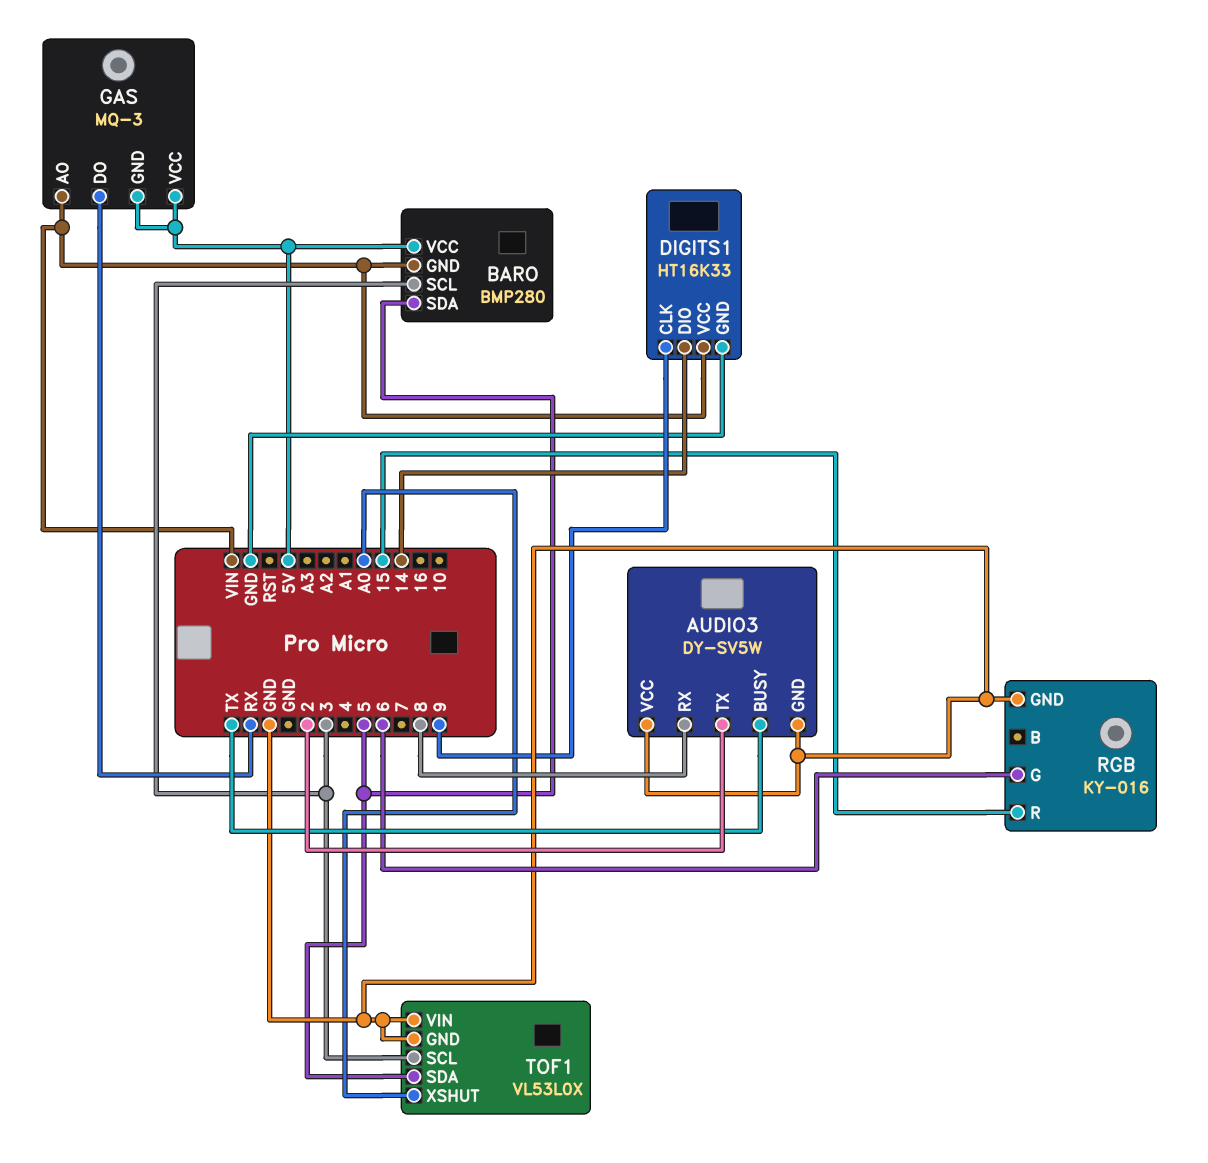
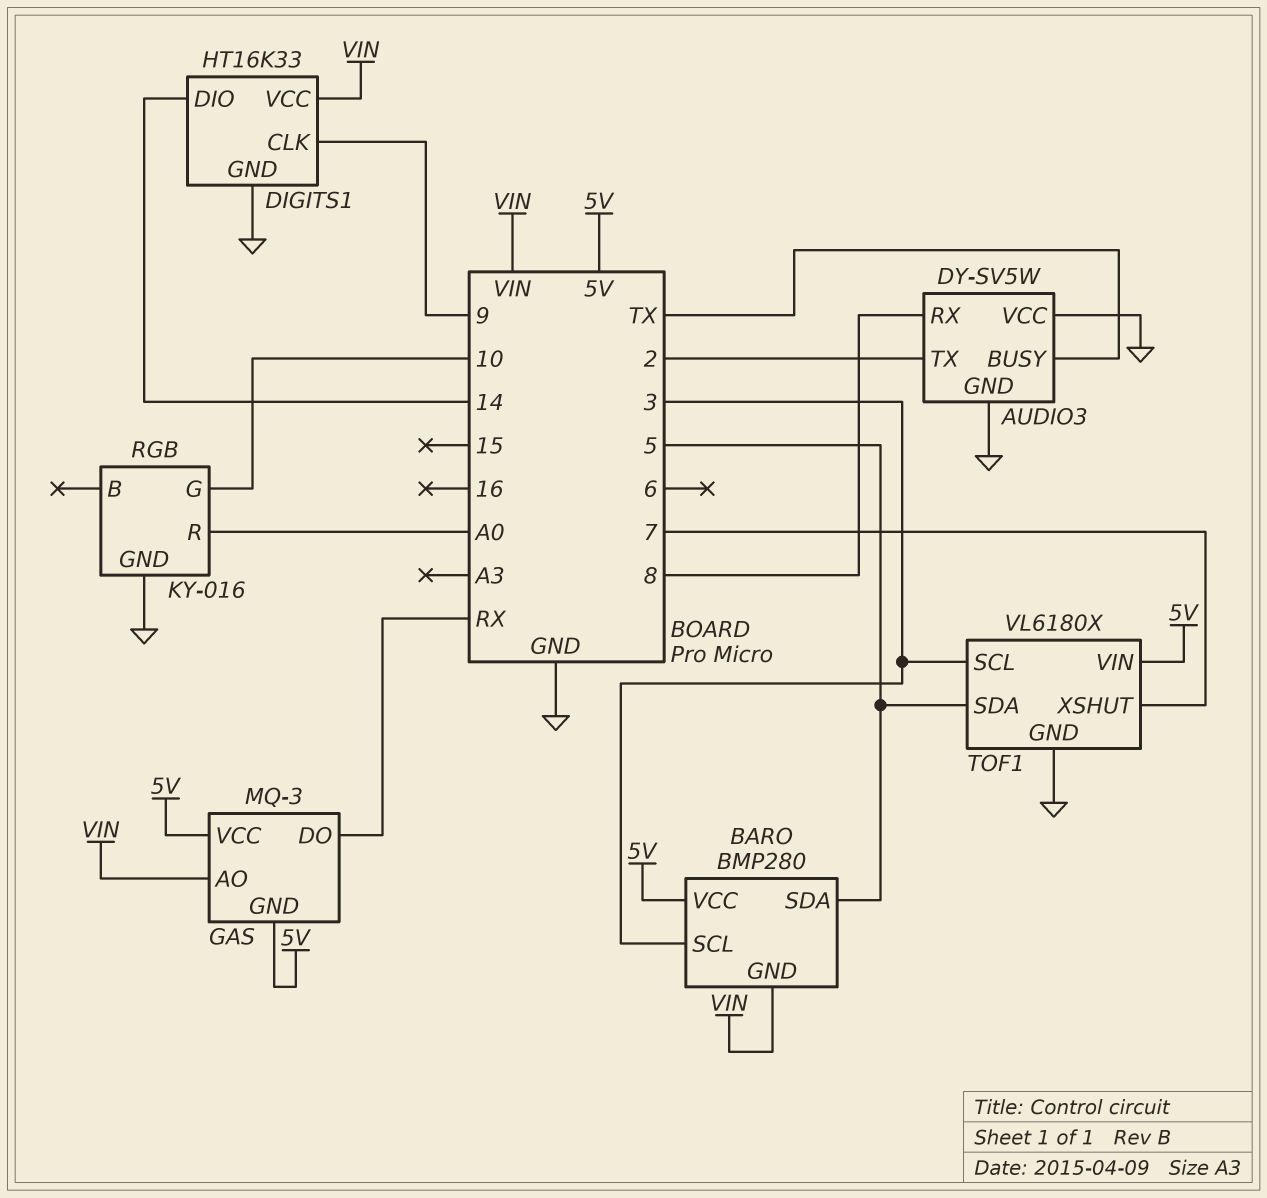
RGB pin G: 6 -> 10
RGB pin R: 15 -> A0
TOF1: VL53L0X -> VL6180X
TOF1 pin VIN: GND -> 5V
TOF1 pin XSHUT: A0 -> 7

